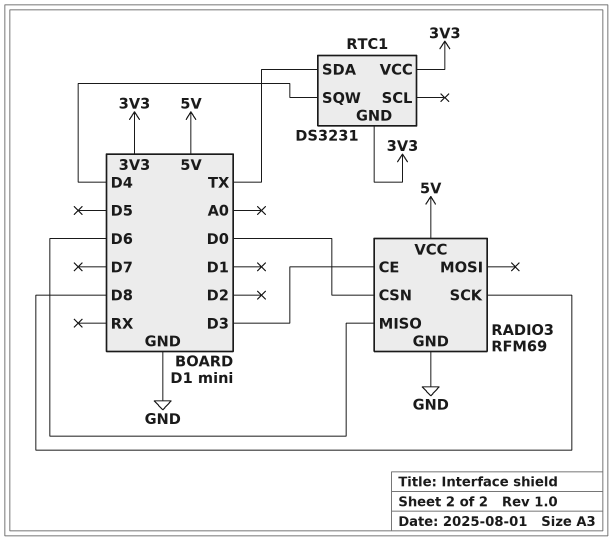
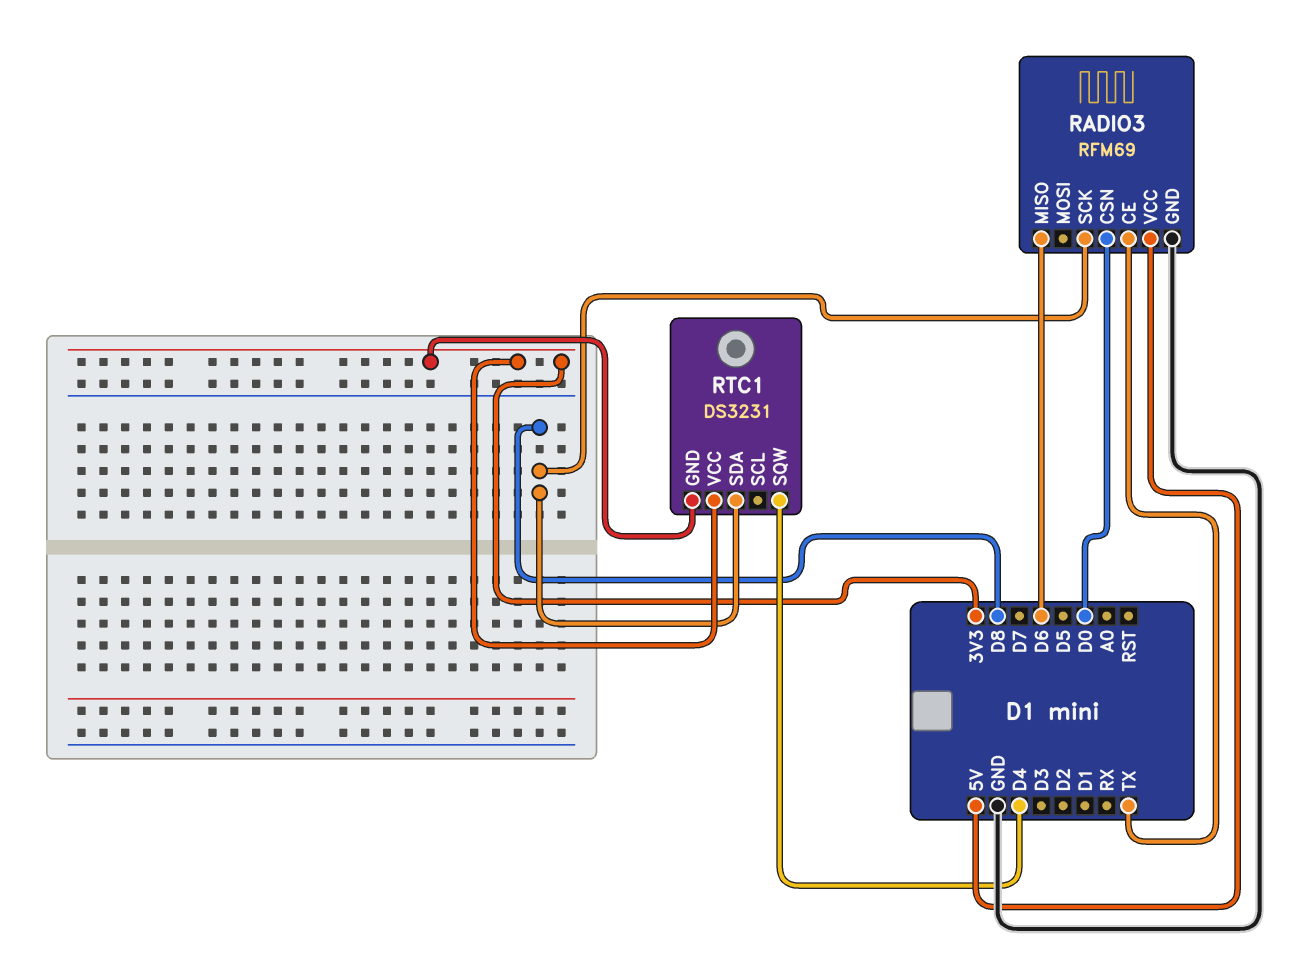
RADIO3 pin CE: D3 -> TX
RTC1 pin SDA: TX -> D8

